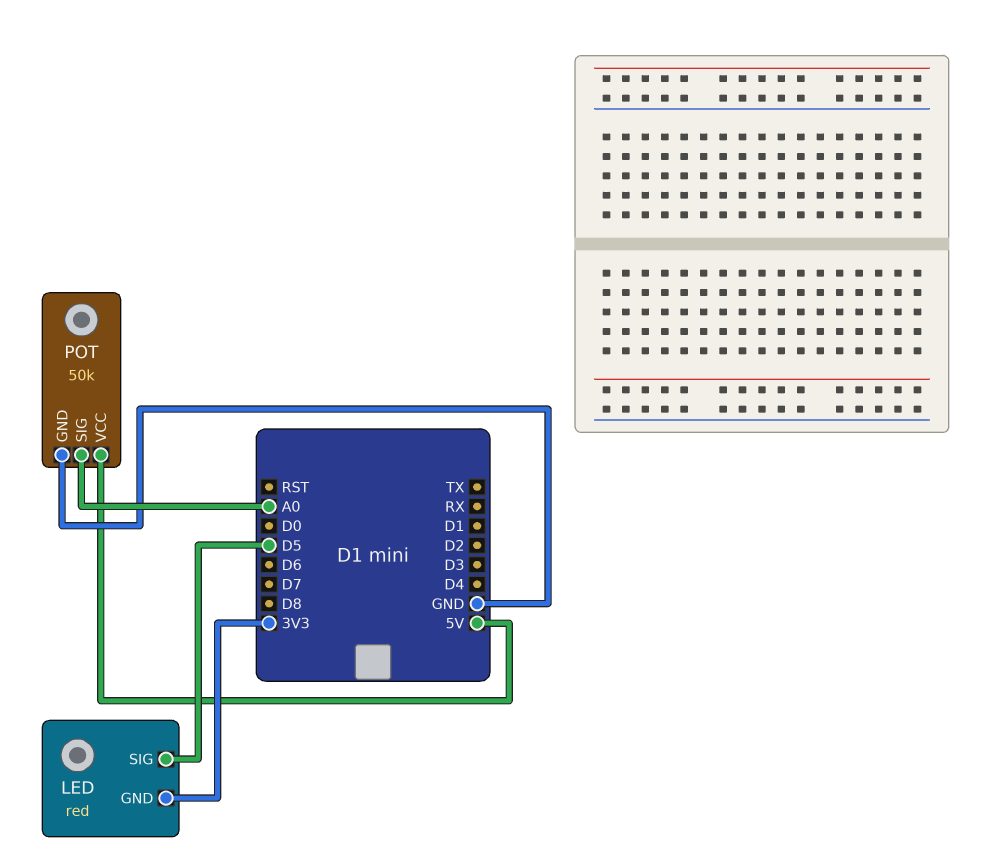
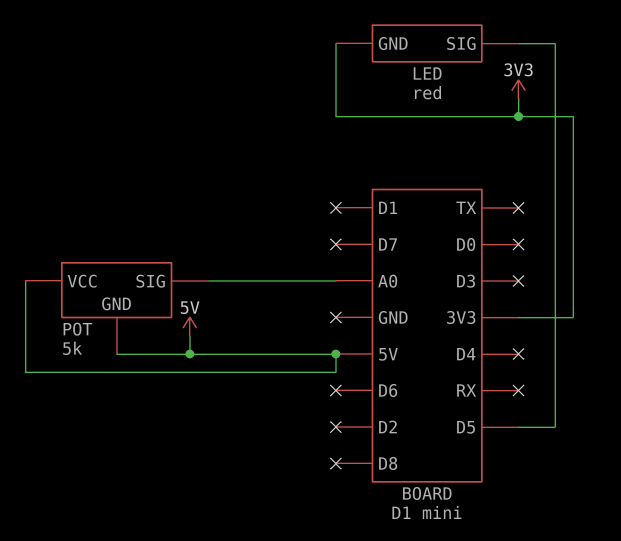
POT: 50k -> 5k
POT pin GND: GND -> 5V

